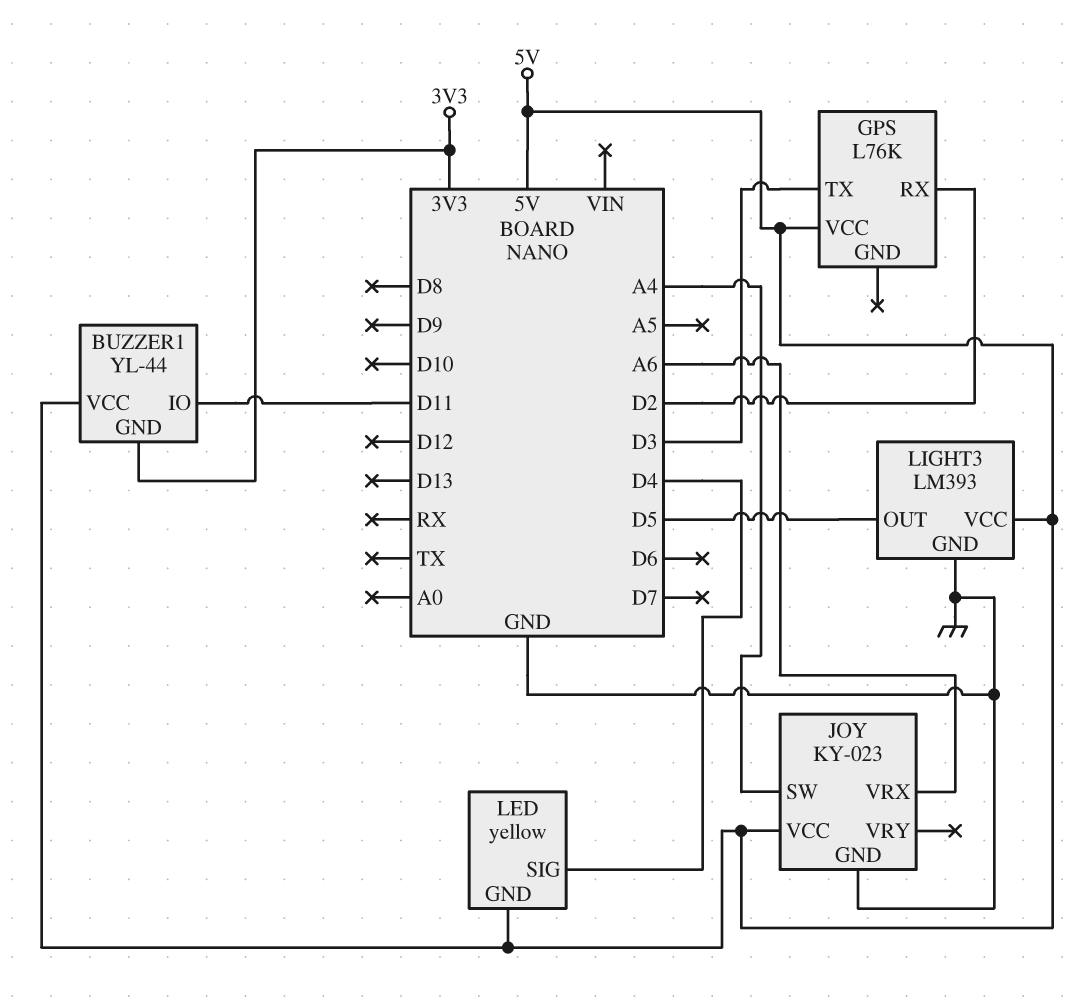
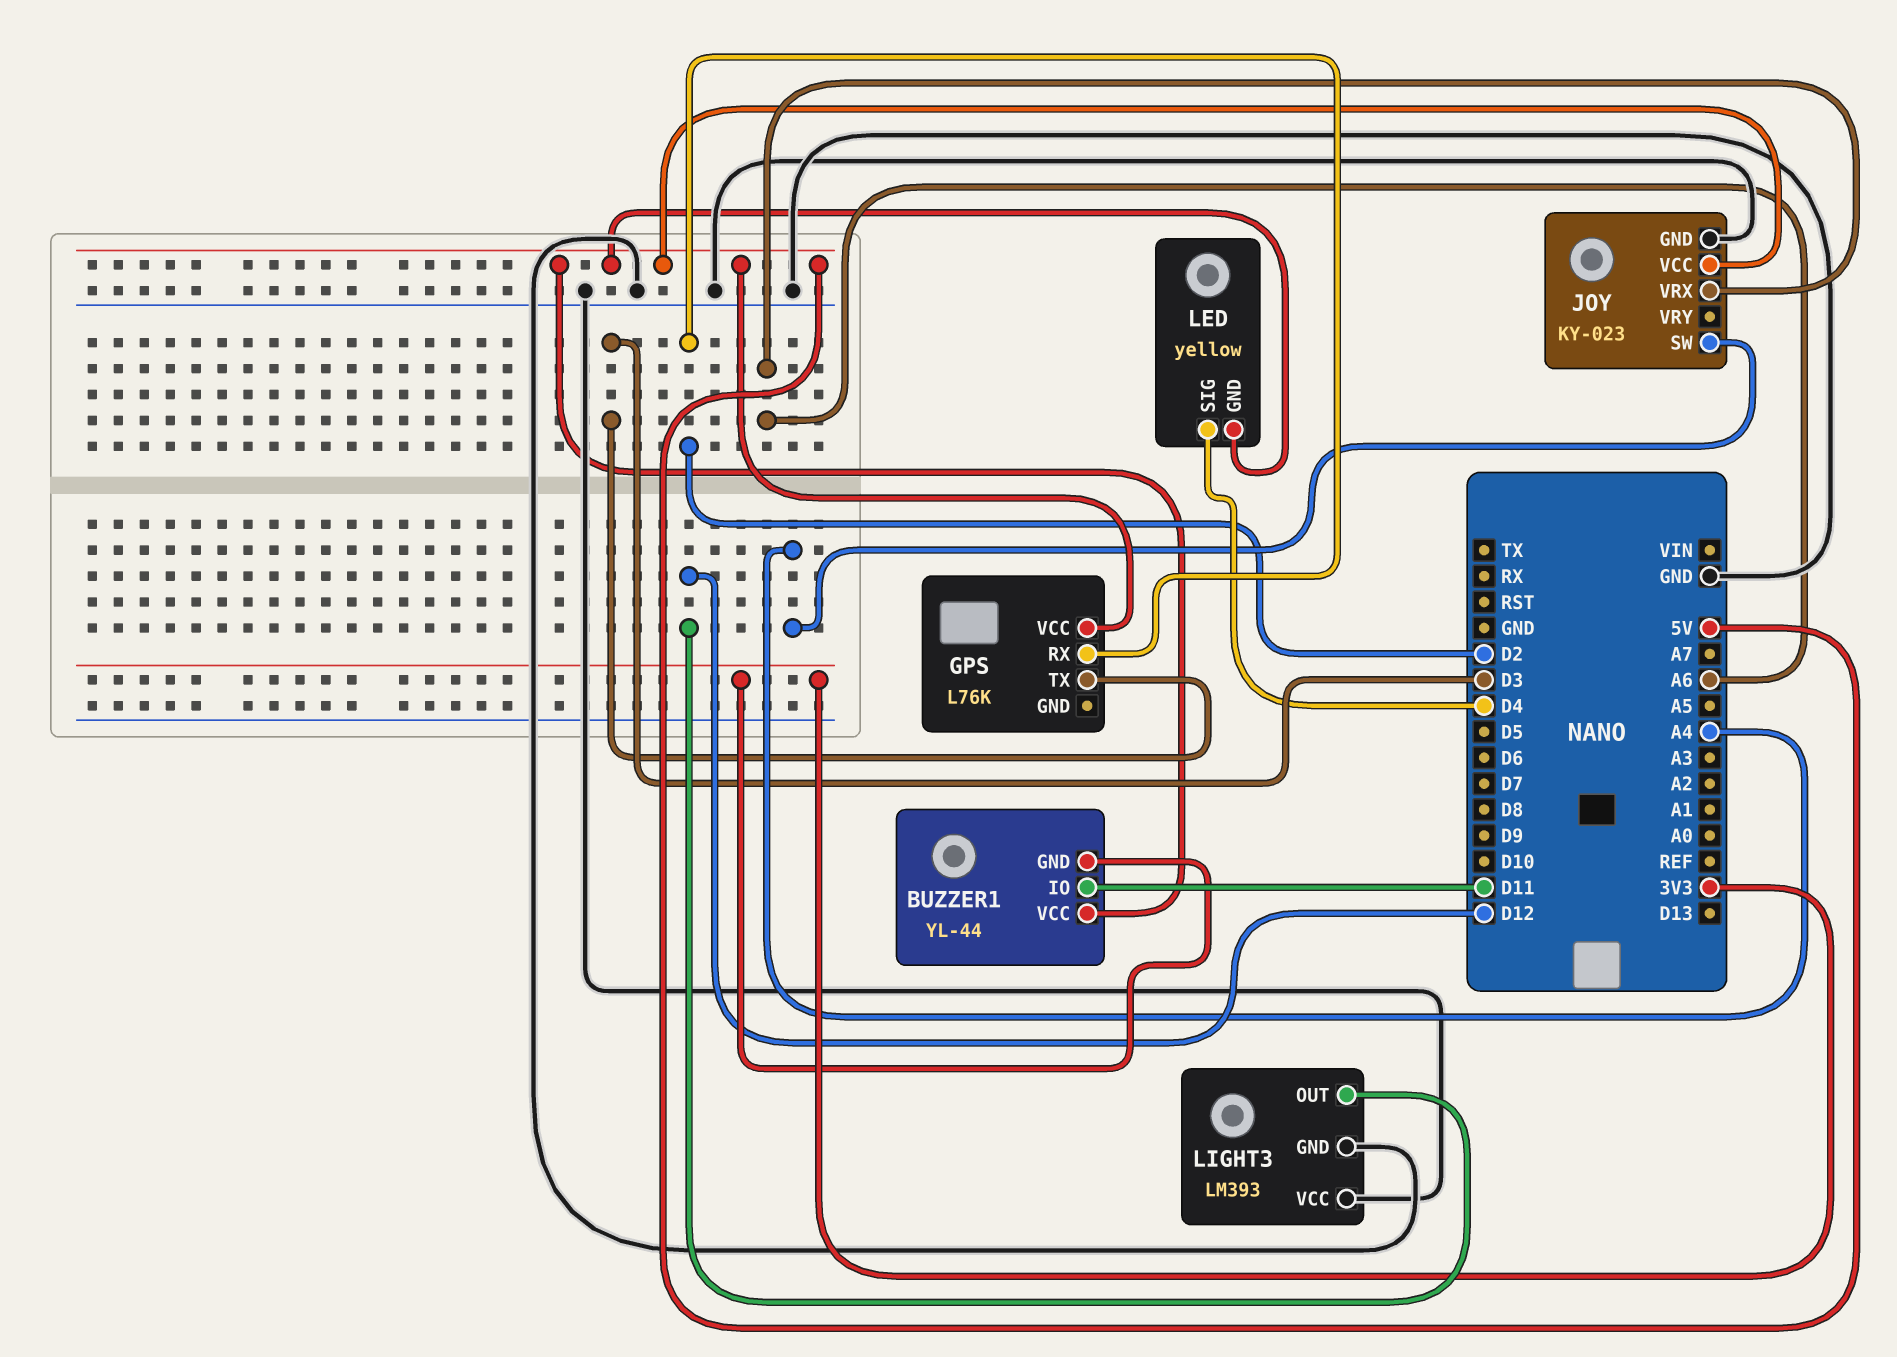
LIGHT3 pin OUT: D5 -> D12
LIGHT3 pin VCC: 5V -> GND

